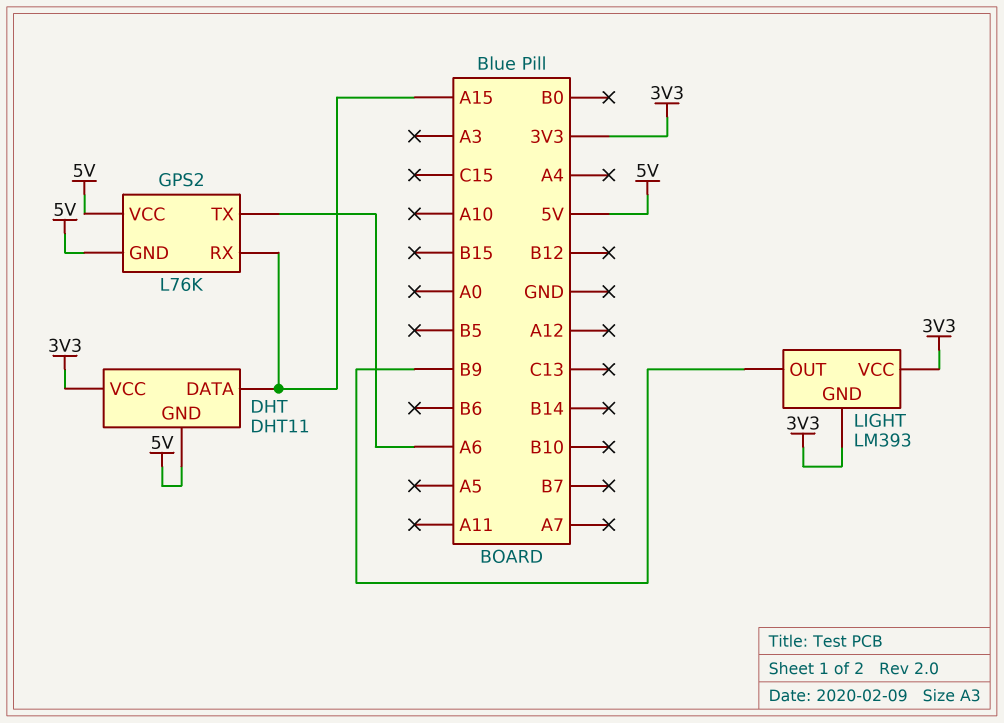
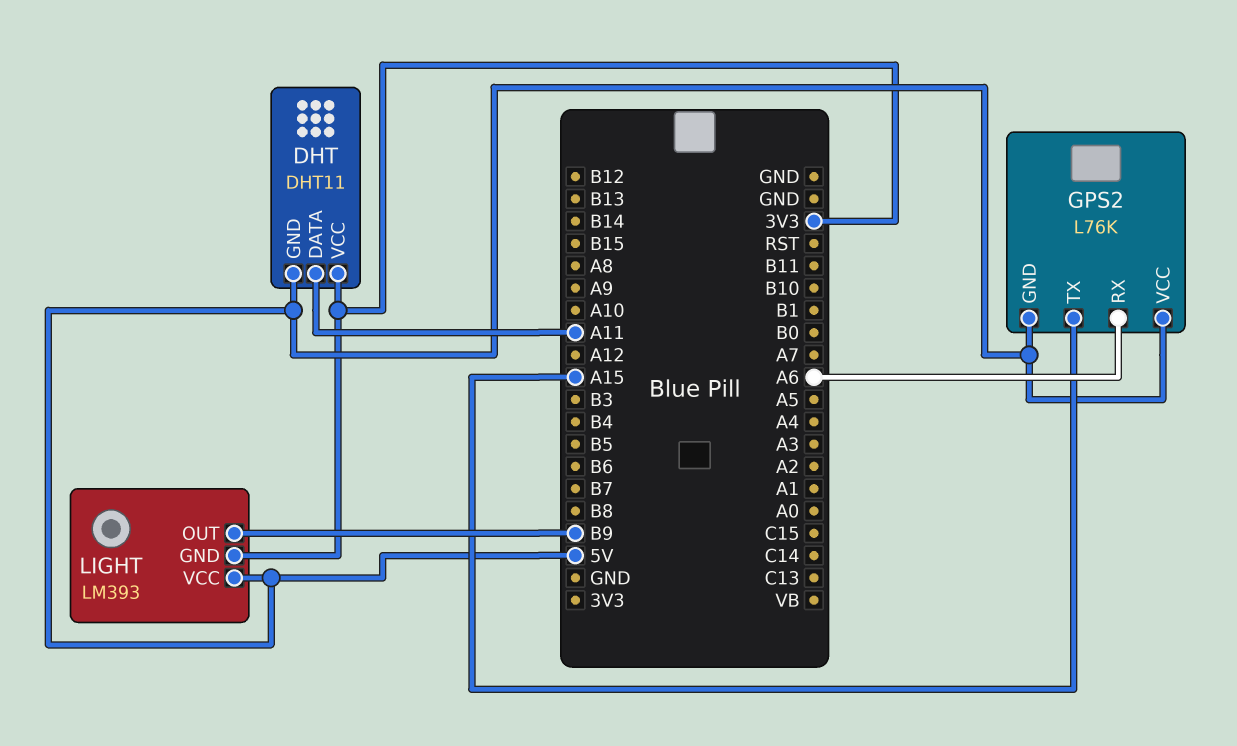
DHT pin DATA: A15 -> A11
GPS2 pin RX: A15 -> A6
GPS2 pin TX: A6 -> A15
LIGHT pin VCC: 3V3 -> 5V

